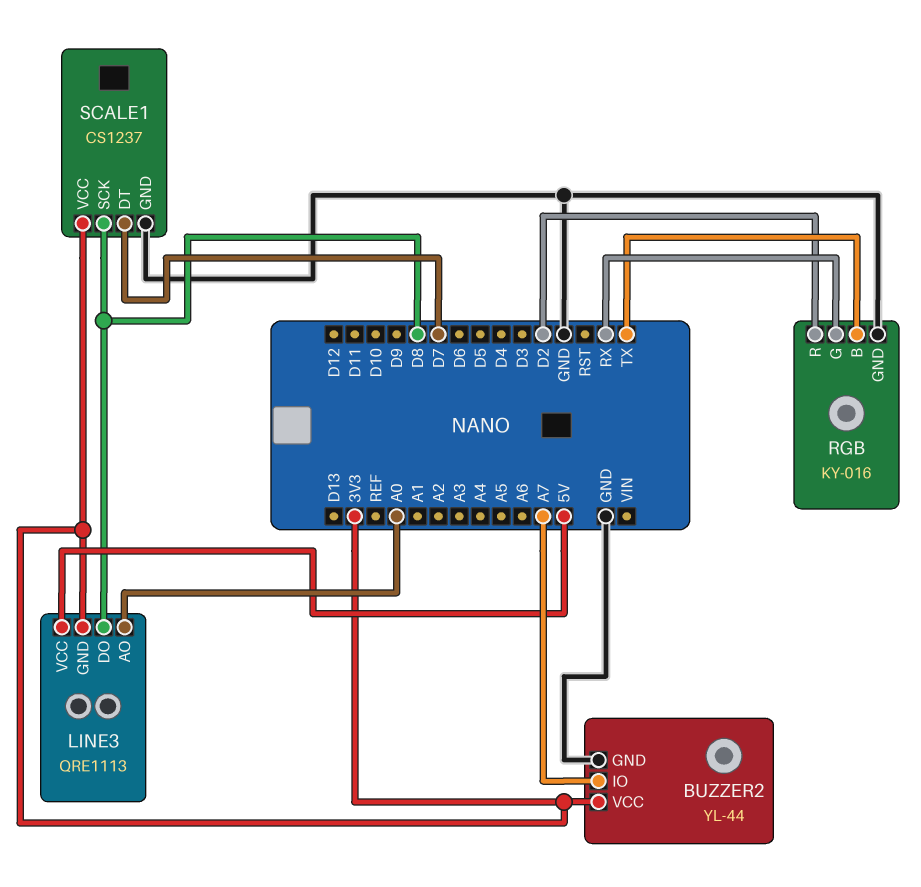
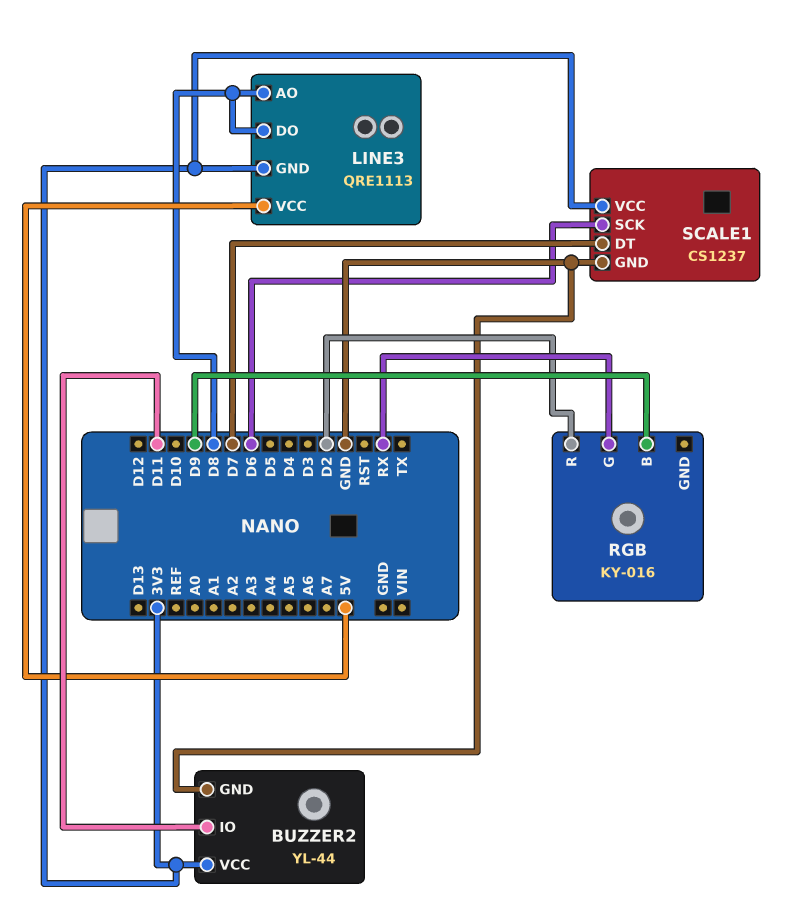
BUZZER2 pin IO: A7 -> D11
LINE3 pin AO: A0 -> D8
RGB pin B: TX -> D9
RGB pin GND: GND -> none
SCALE1 pin SCK: D8 -> D6

